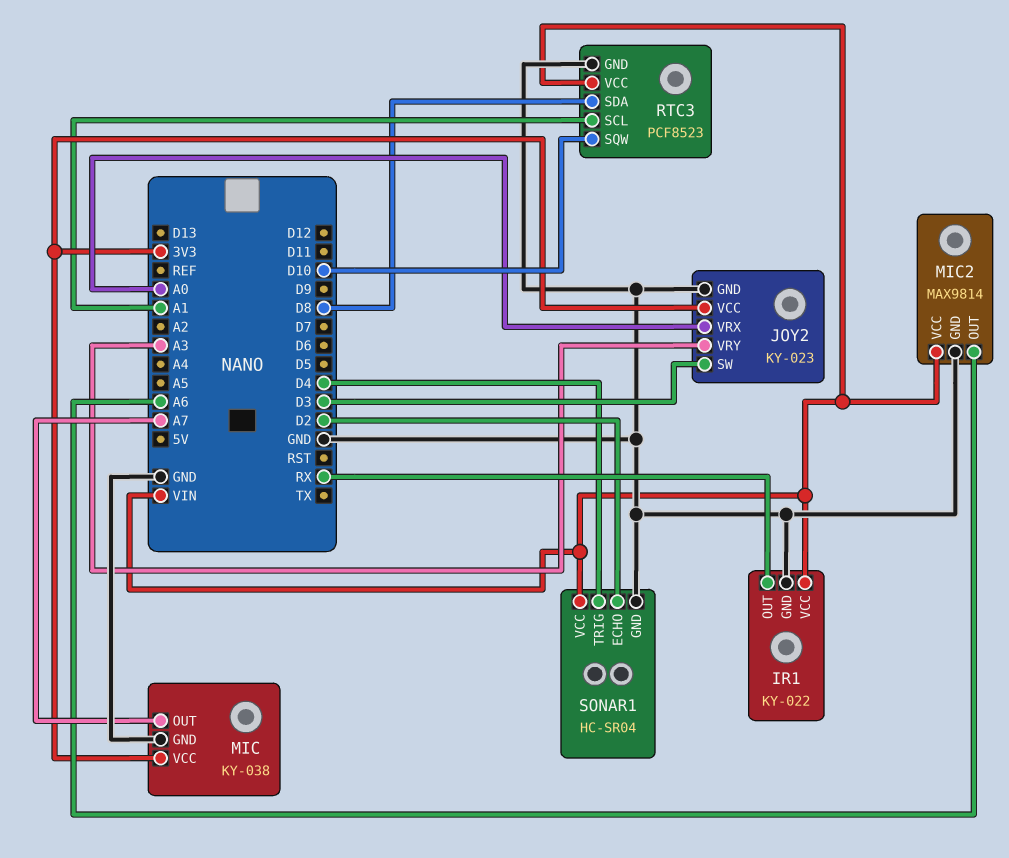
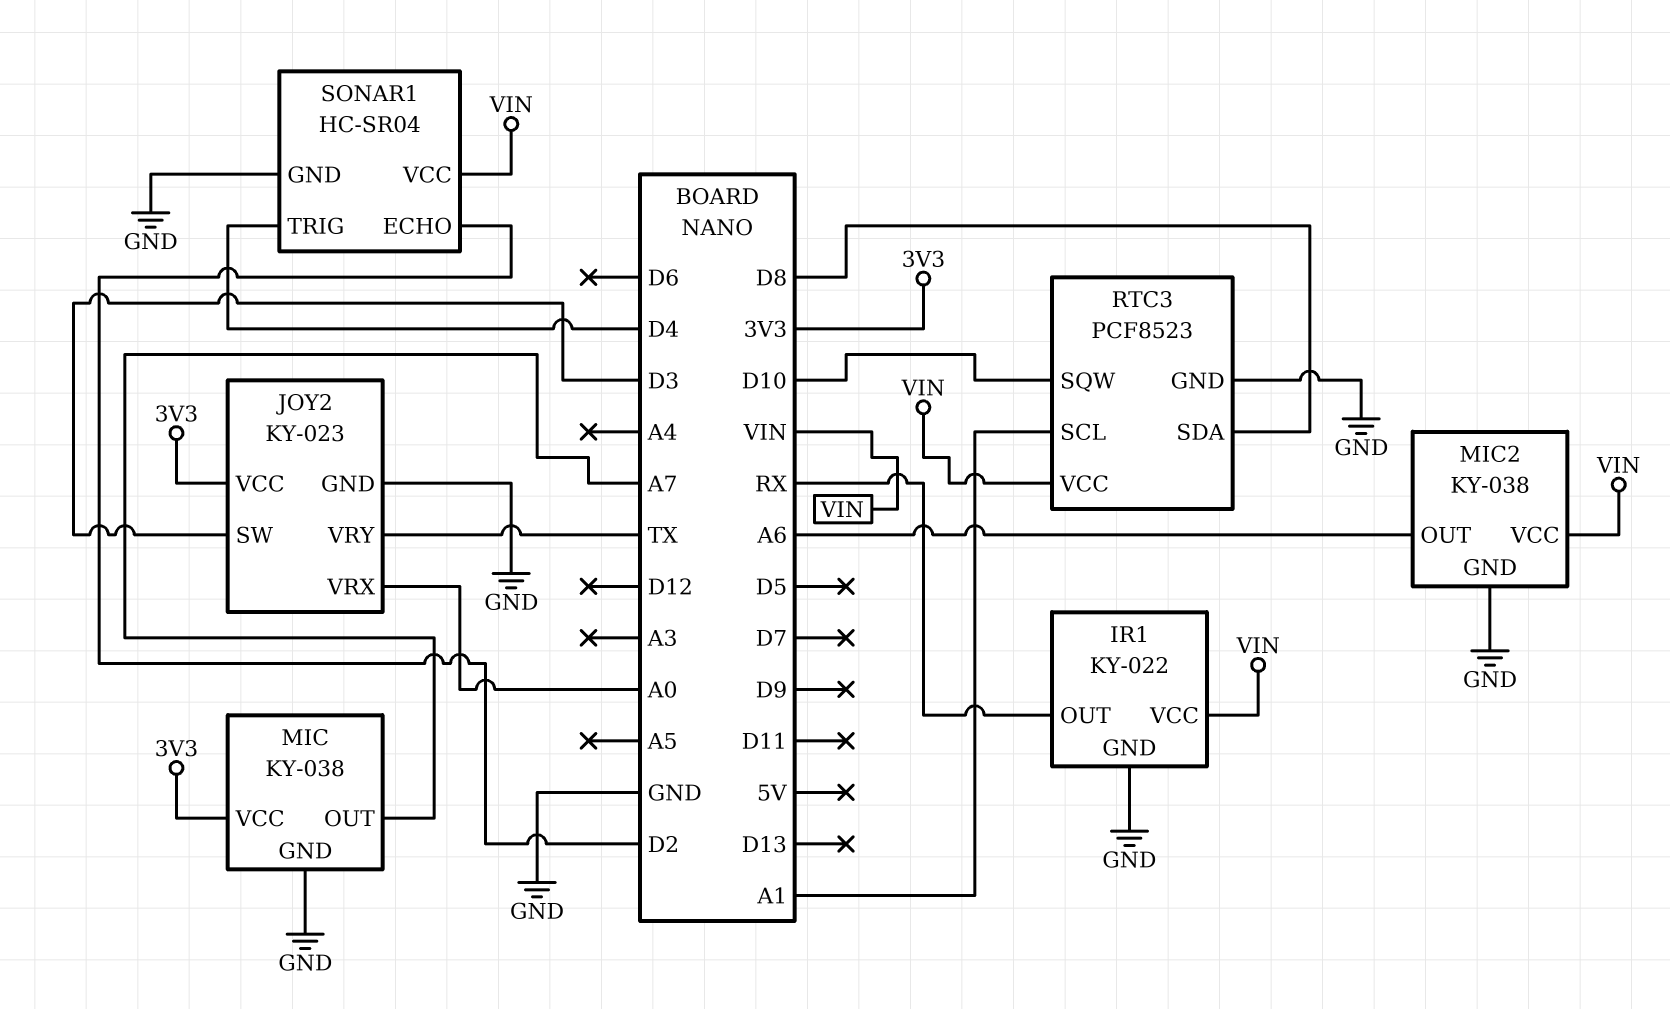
JOY2 pin VRY: A3 -> TX
MIC2: MAX9814 -> KY-038

